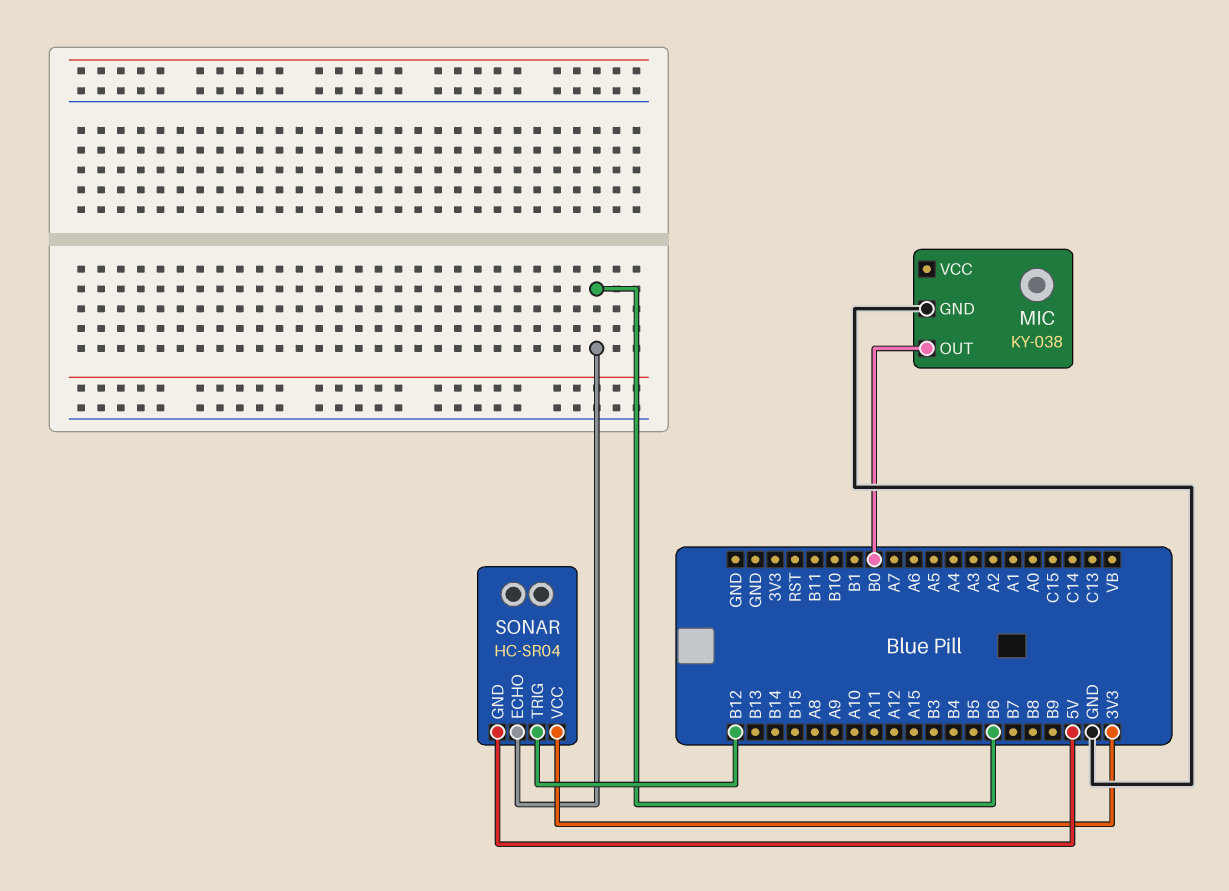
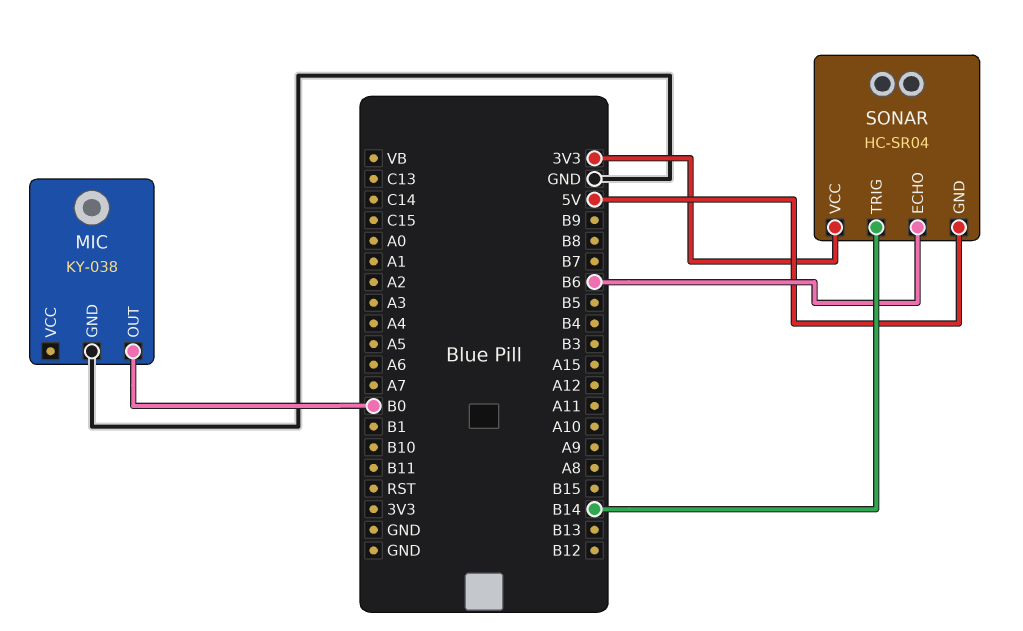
SONAR pin TRIG: B12 -> B14

